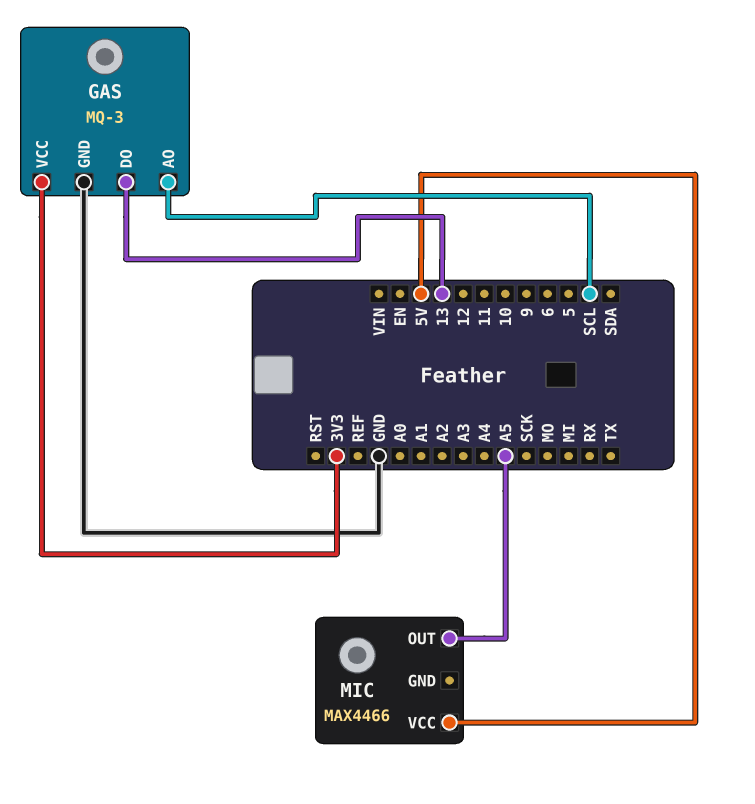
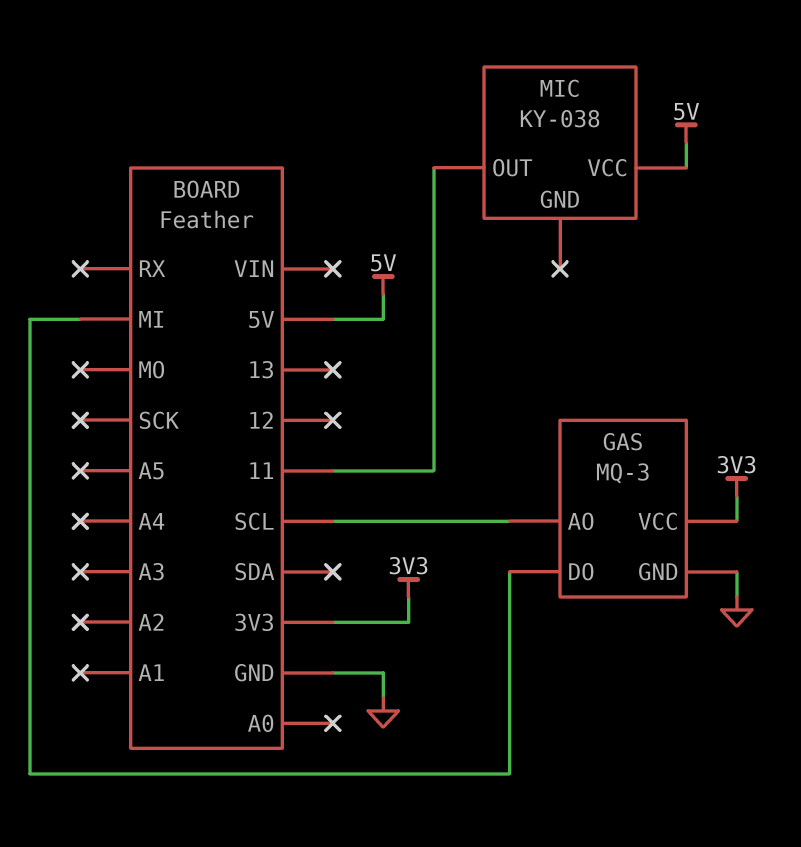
GAS pin DO: 13 -> MI
MIC: MAX4466 -> KY-038
MIC pin OUT: A5 -> 11

